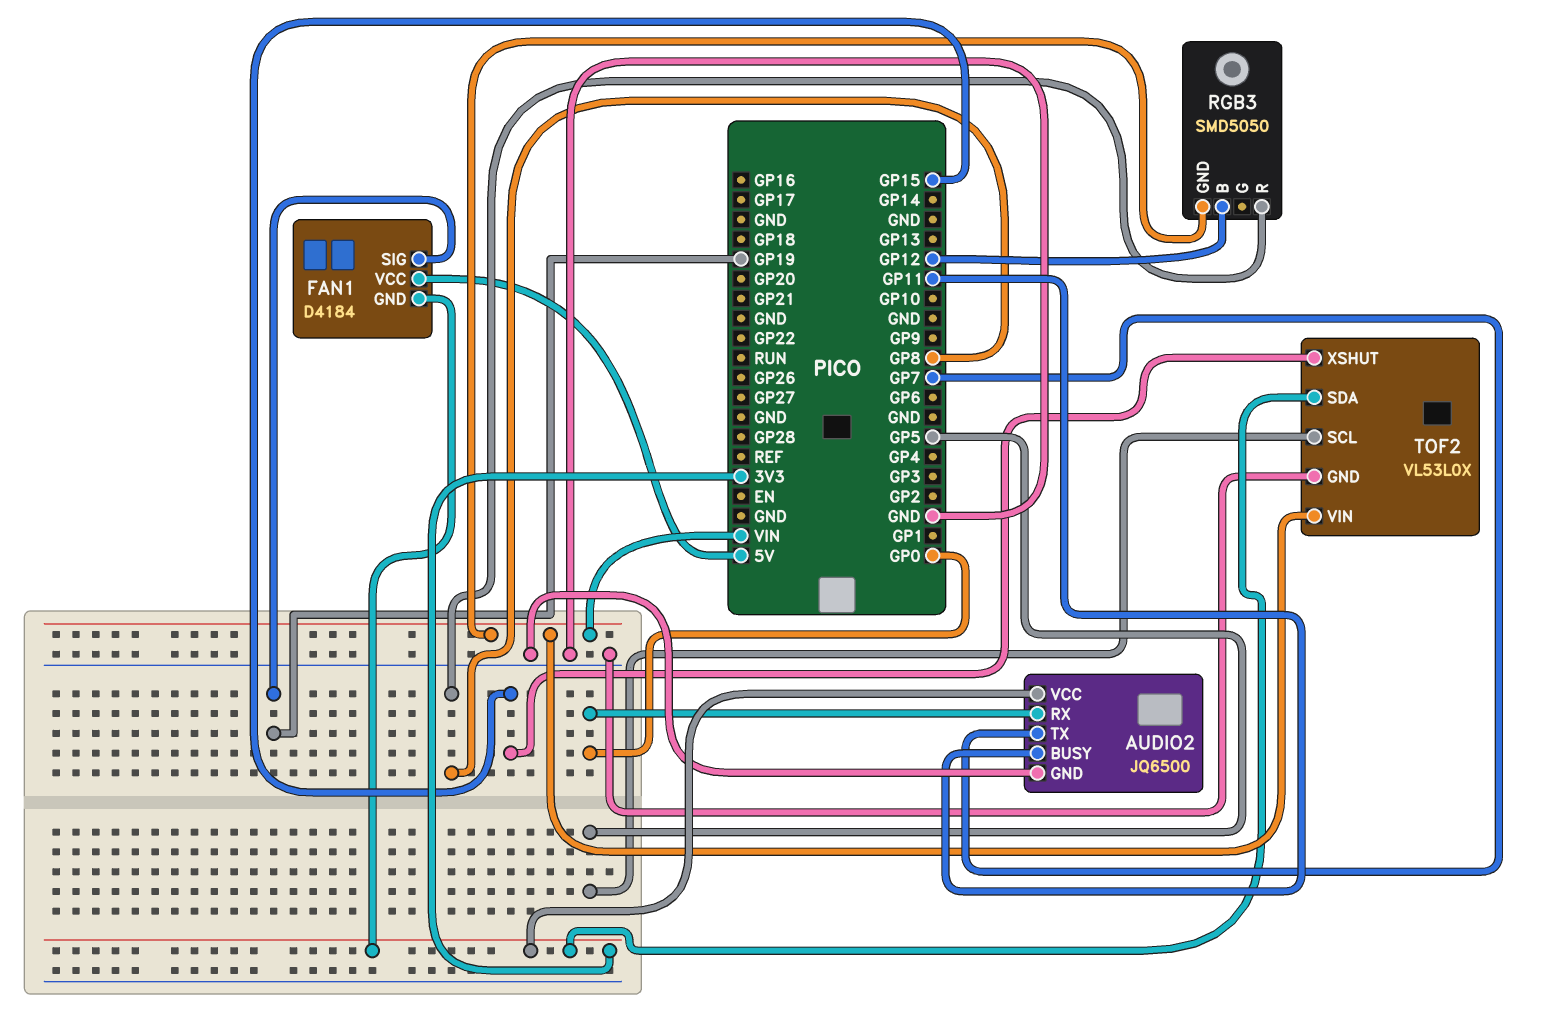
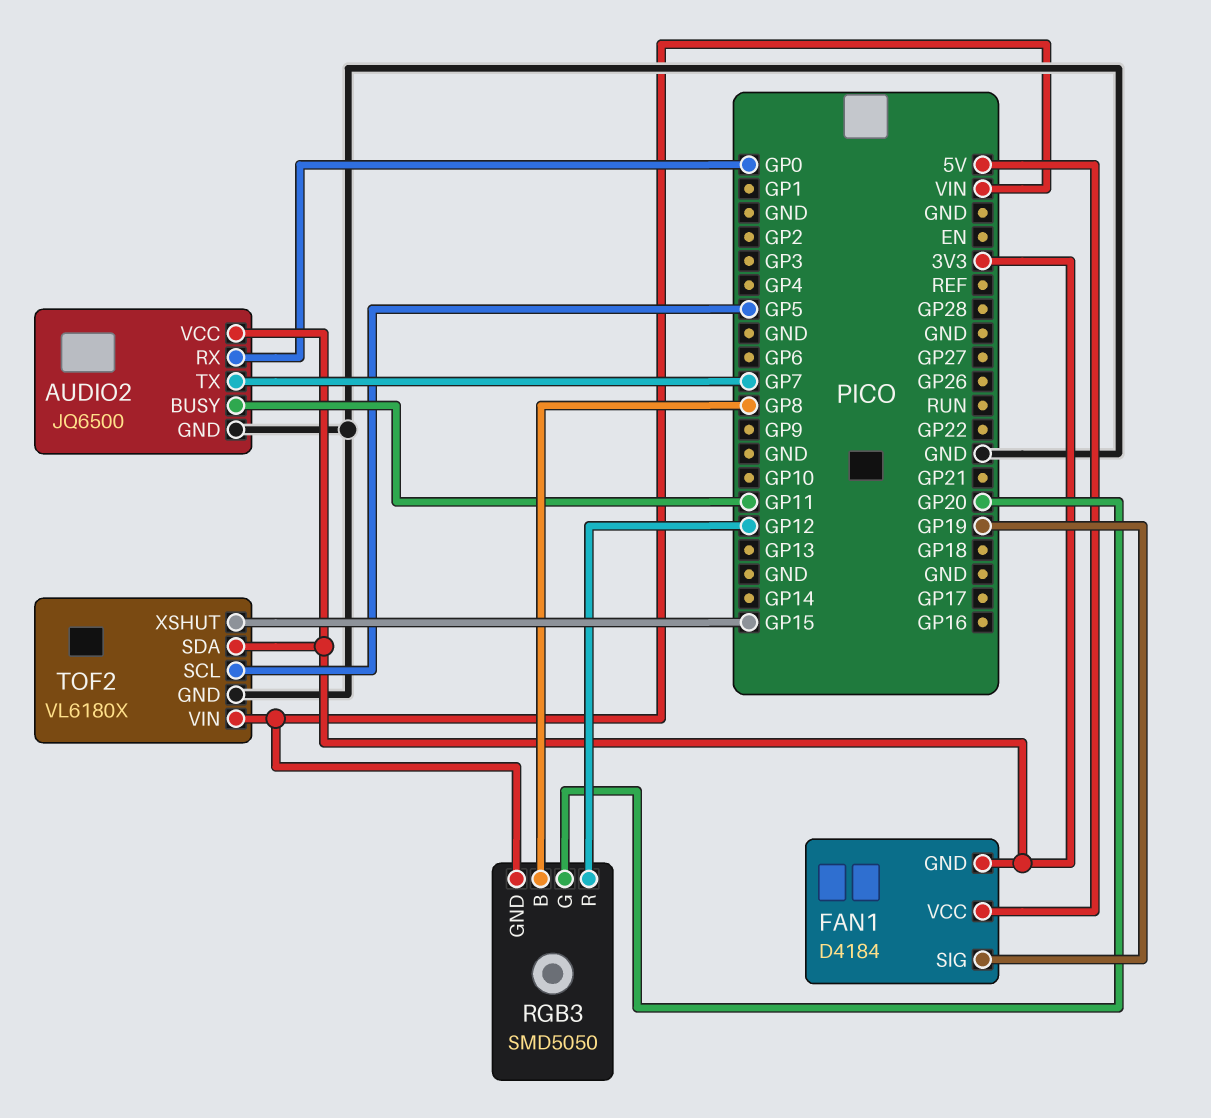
RGB3 pin B: GP12 -> GP8
RGB3 pin G: none -> GP20
RGB3 pin R: GP8 -> GP12
TOF2: VL53L0X -> VL6180X

